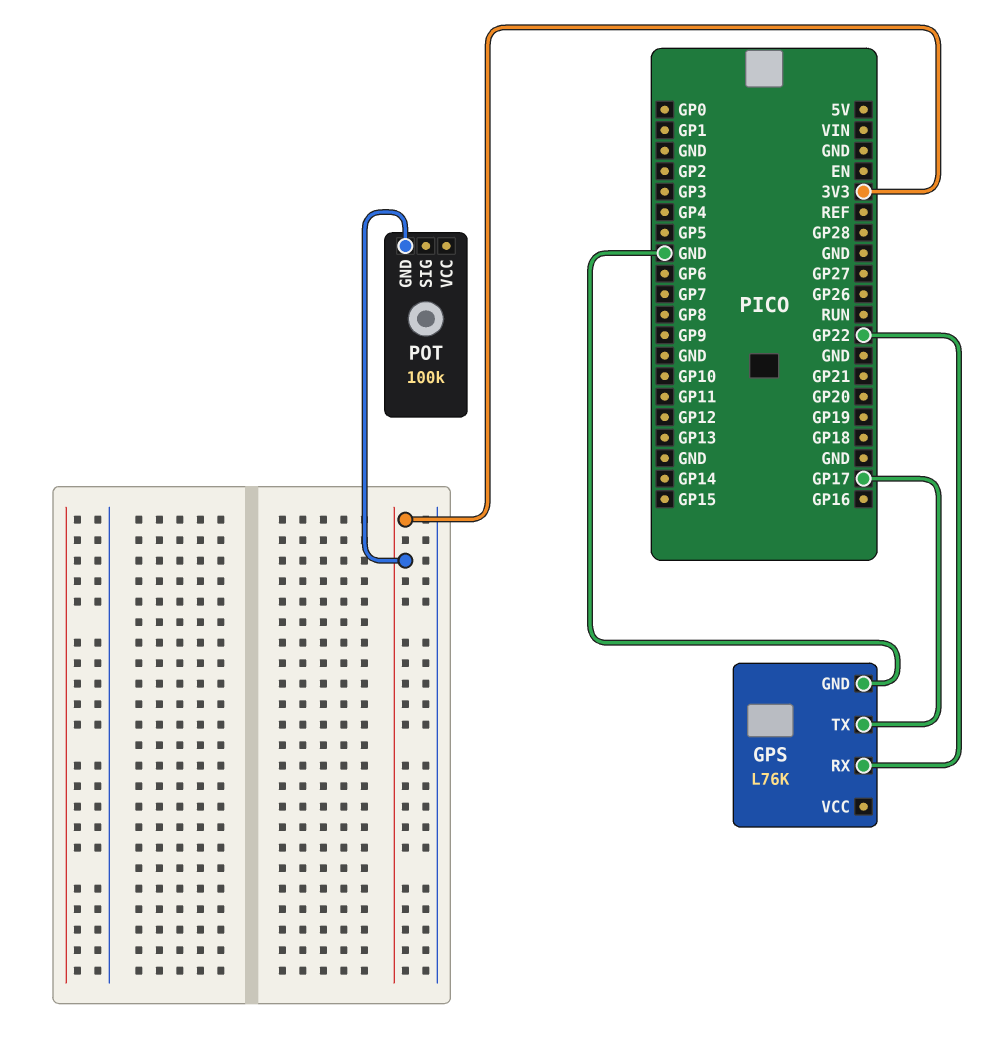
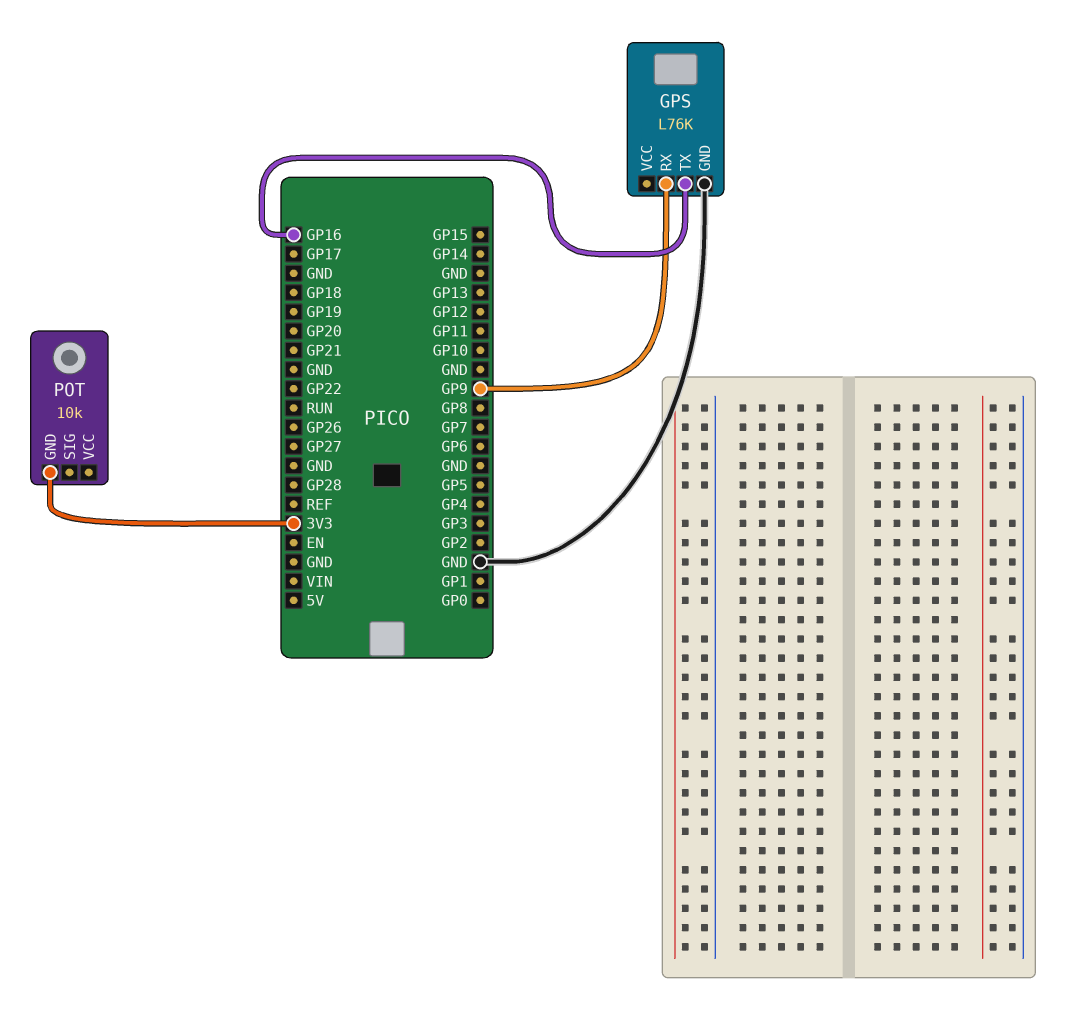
GPS pin RX: GP22 -> GP9
GPS pin TX: GP17 -> GP16
POT: 100k -> 10k

